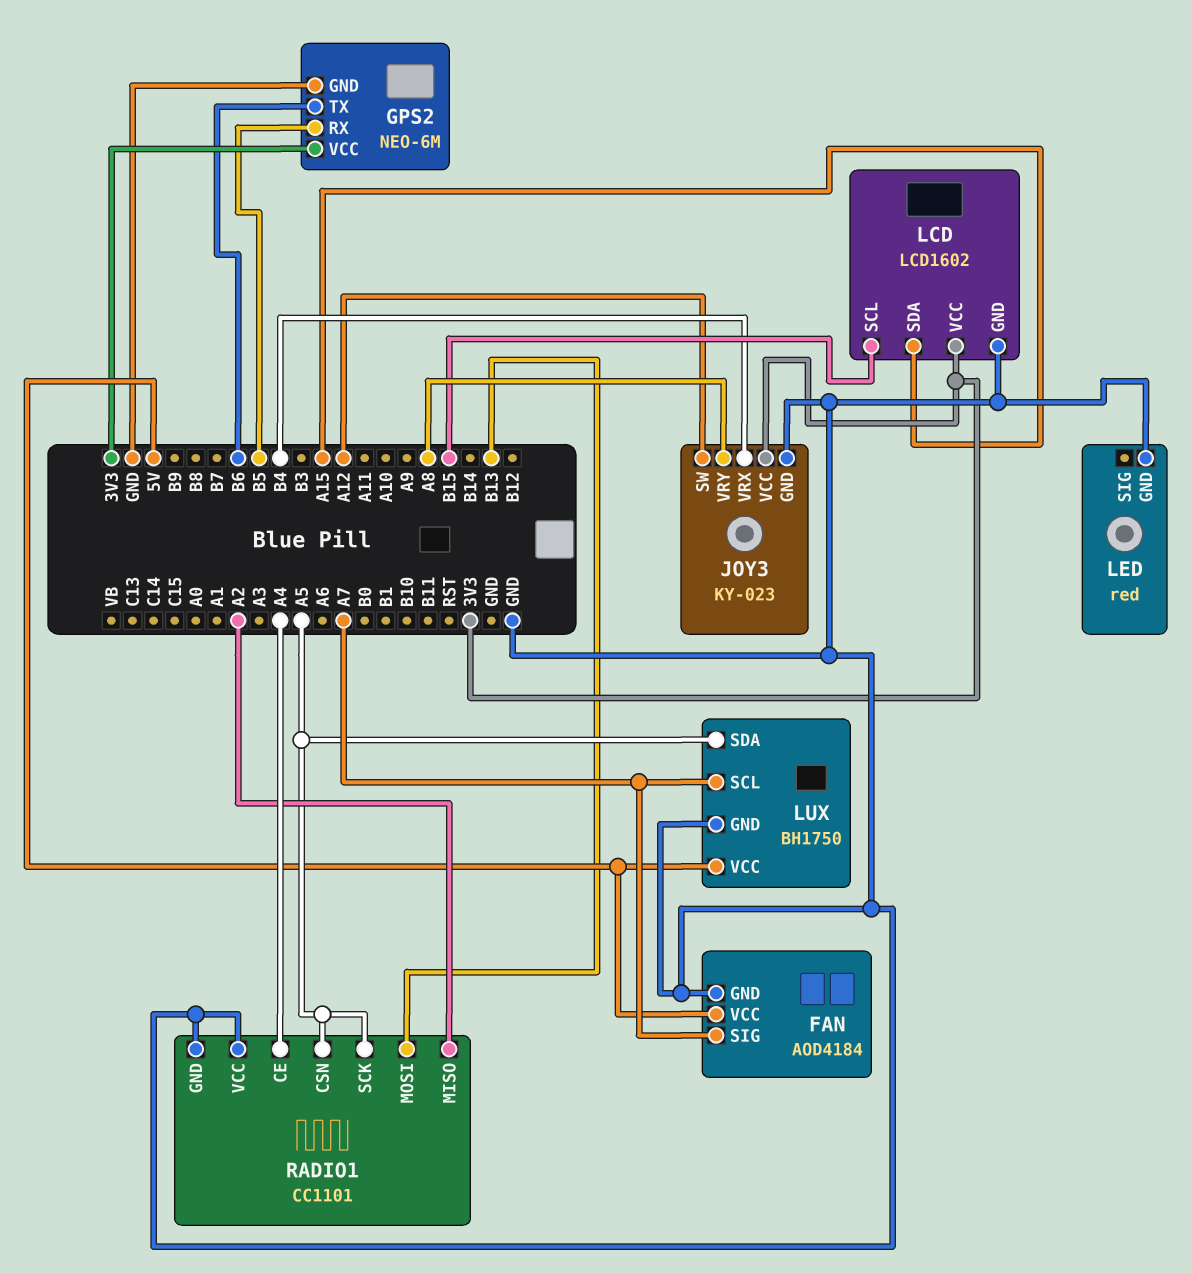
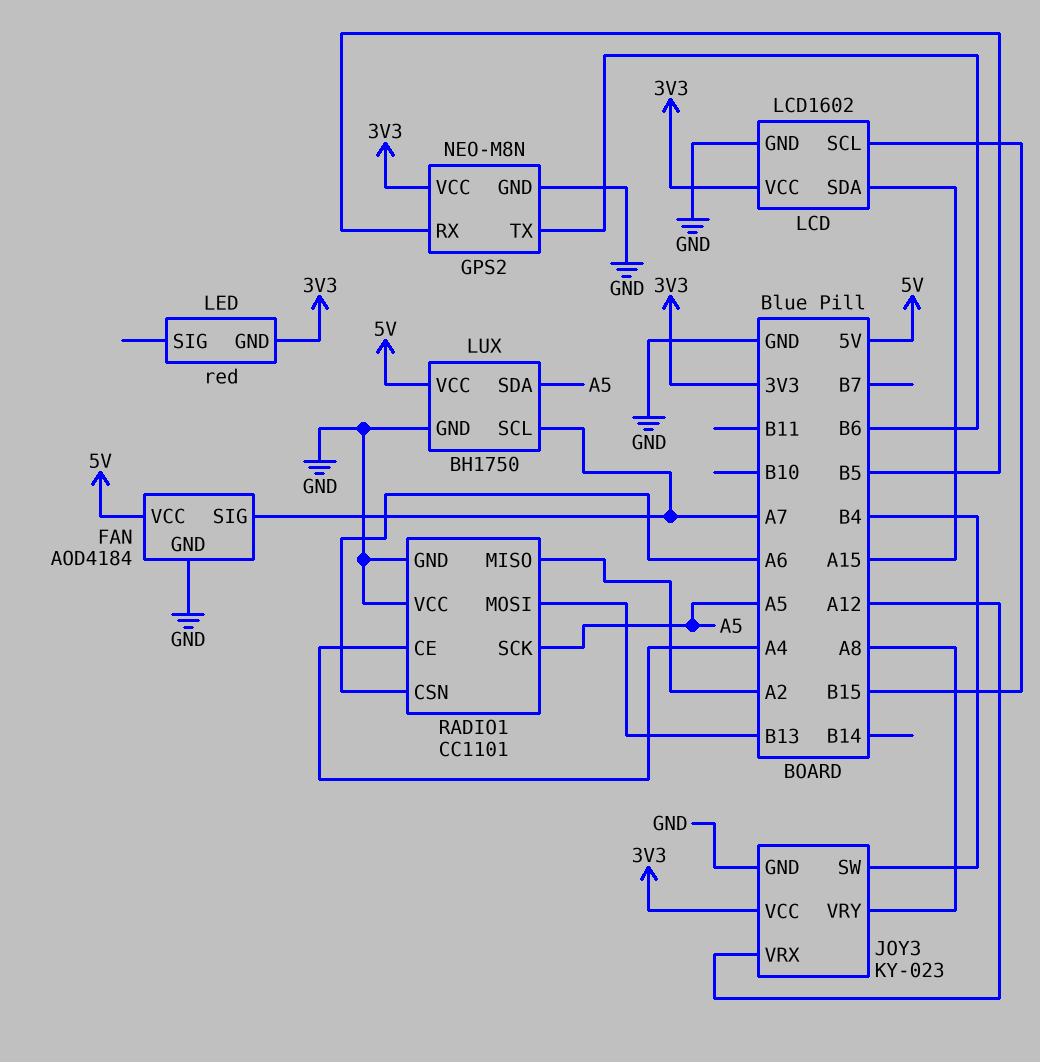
GPS2: NEO-6M -> NEO-M8N
JOY3 pin SW: A12 -> B4
JOY3 pin VRX: B4 -> A12
LED pin GND: GND -> 3V3
RADIO1 pin CSN: A5 -> A6

